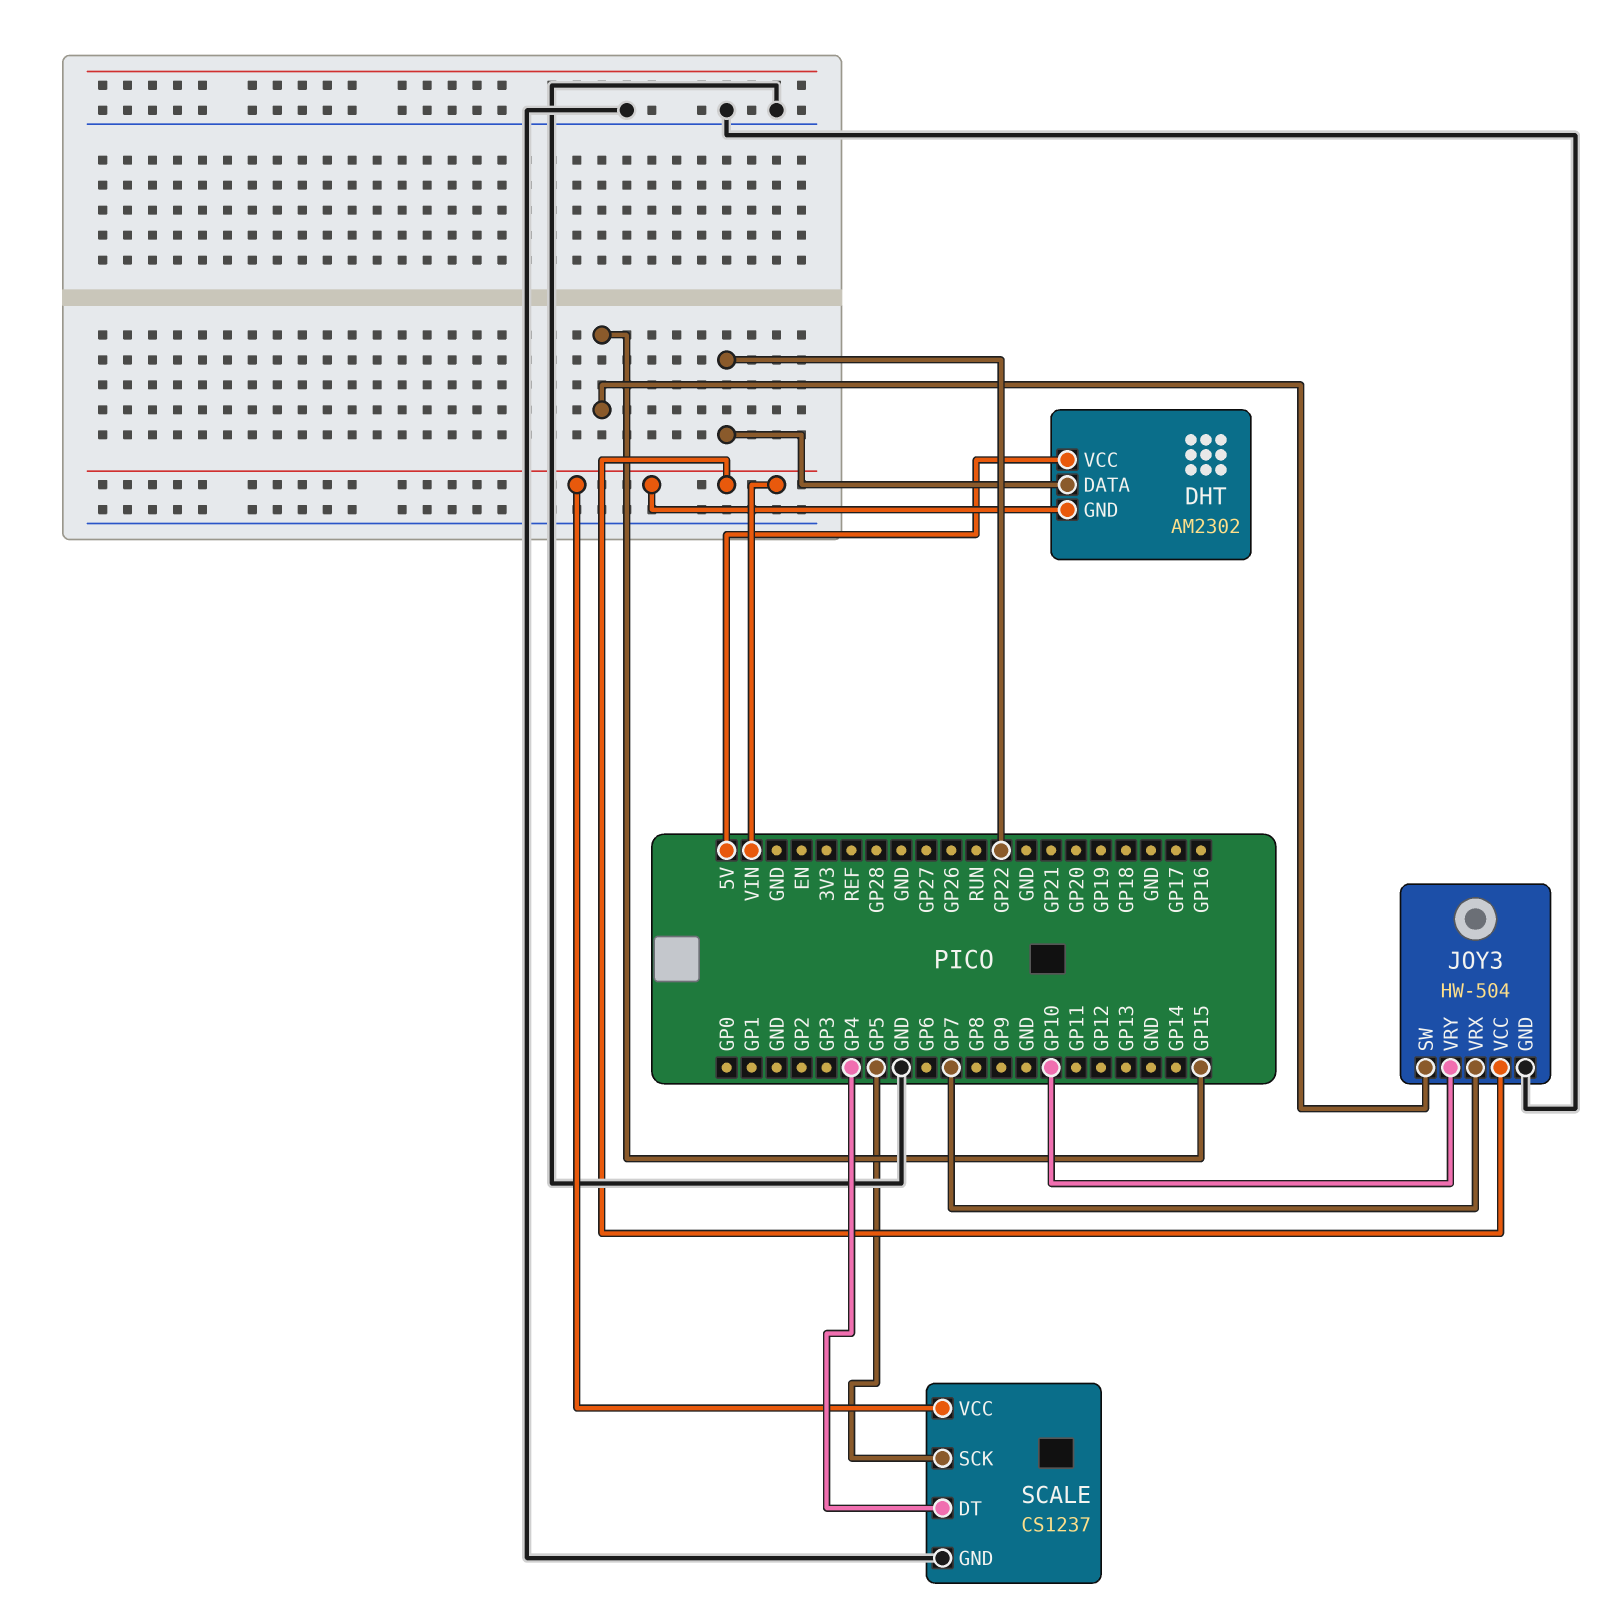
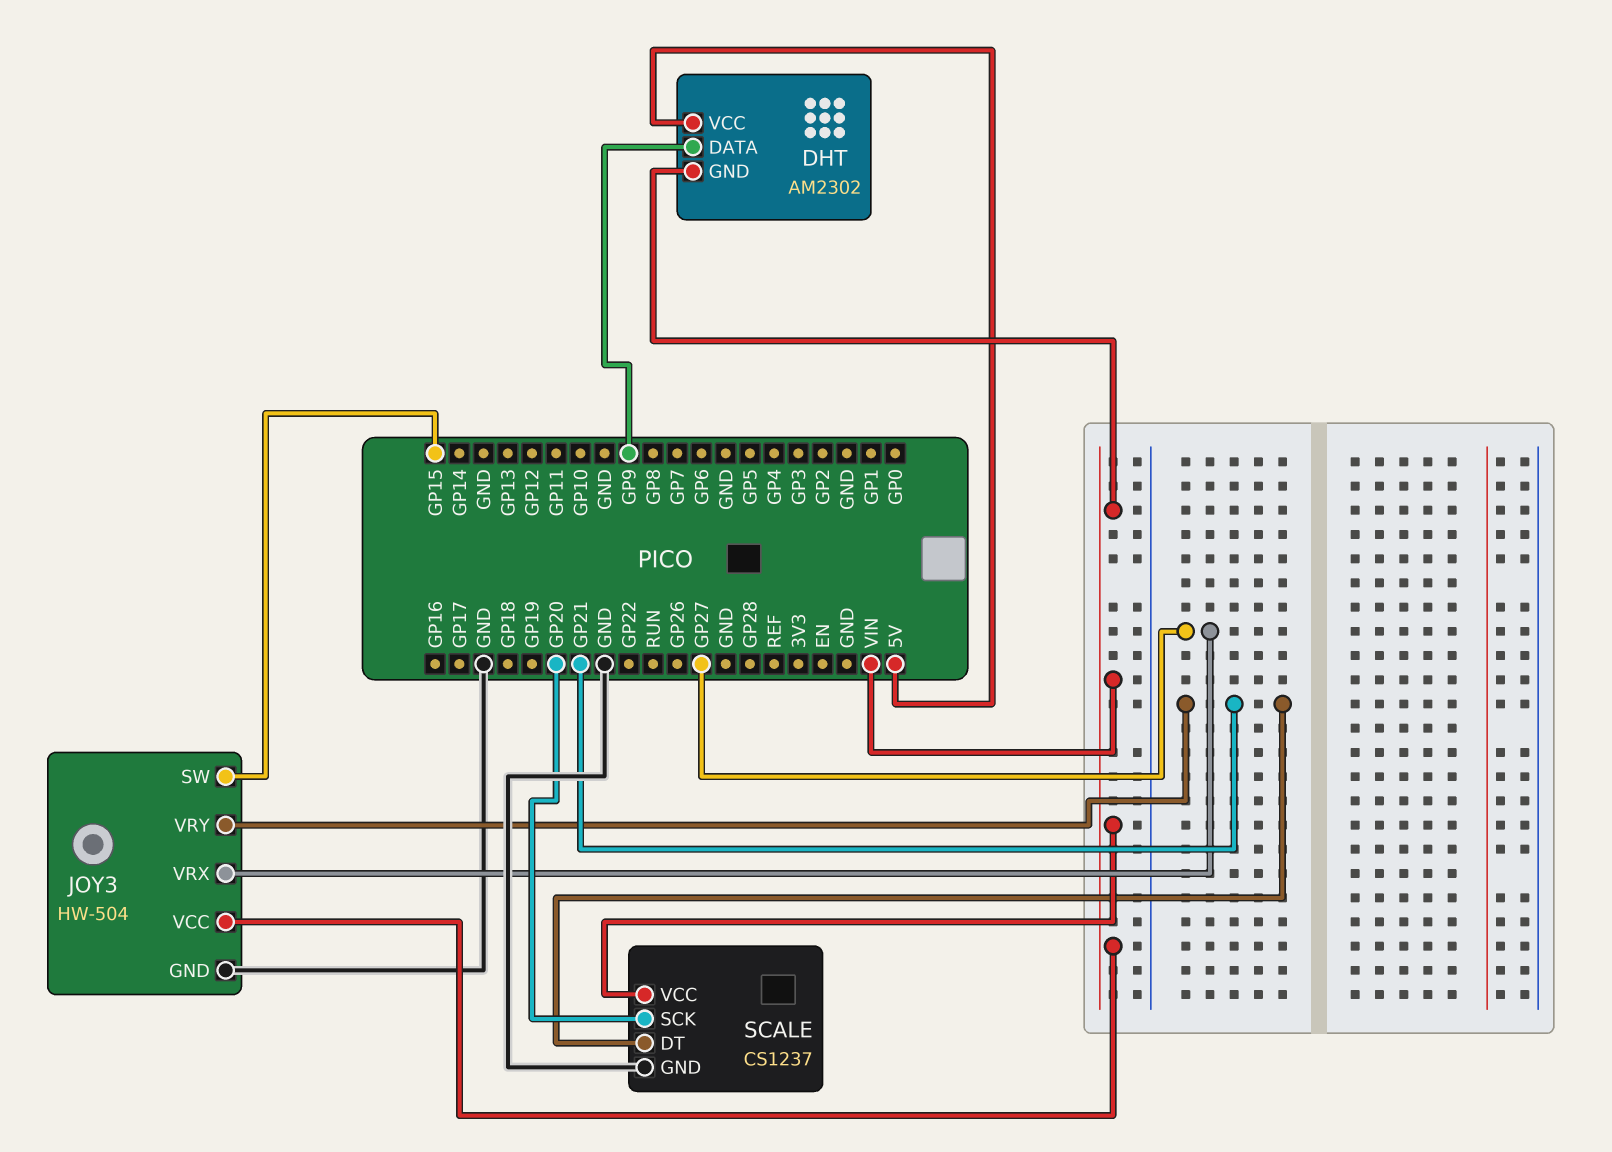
DHT pin DATA: GP22 -> GP9
JOY3 pin VRX: GP7 -> GP27
JOY3 pin VRY: GP10 -> GP21
SCALE pin DT: GP4 -> GP21
SCALE pin SCK: GP5 -> GP20

